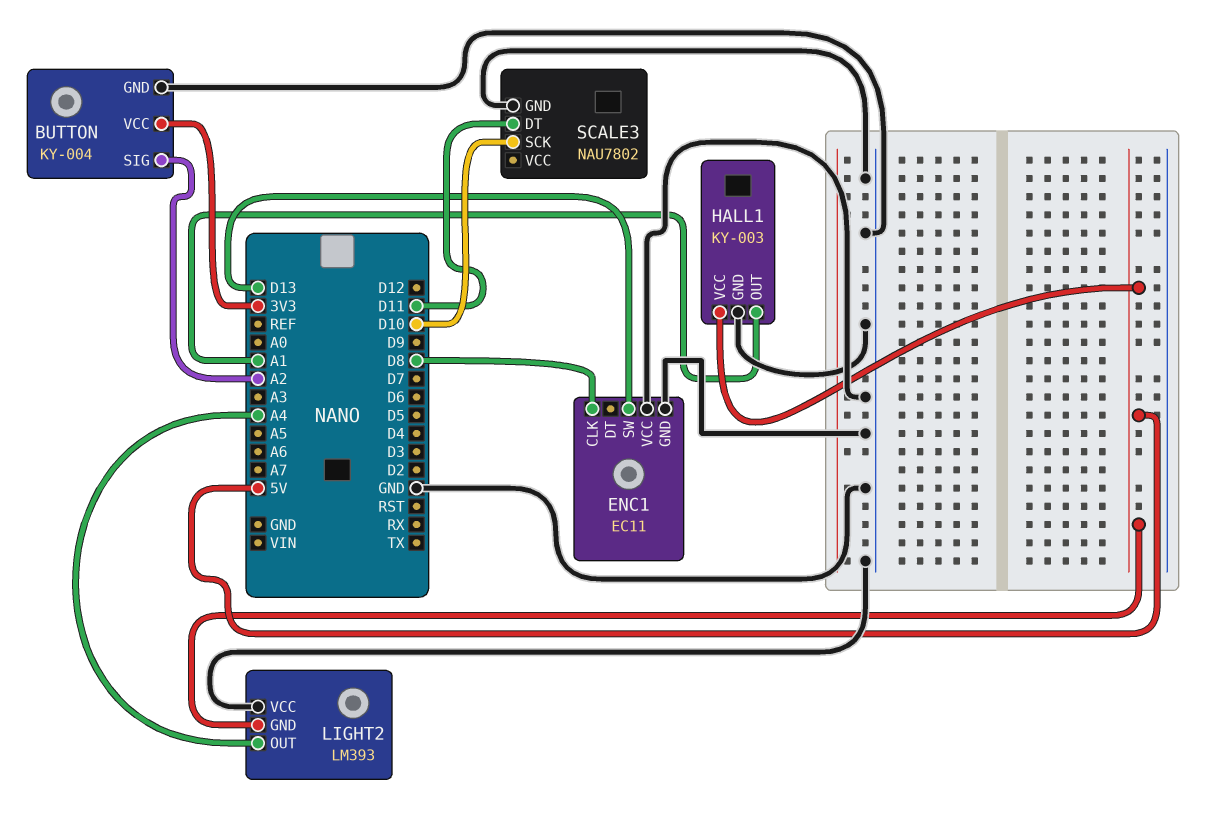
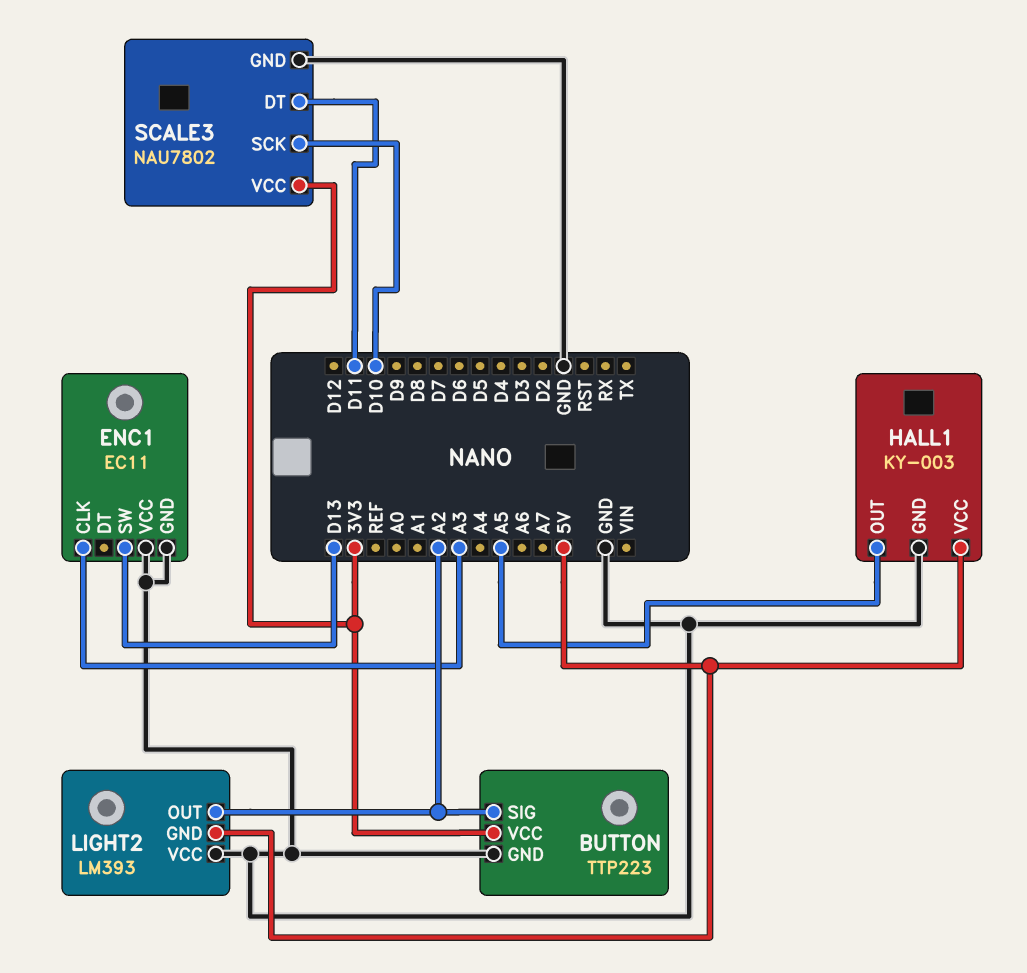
BUTTON: KY-004 -> TTP223
ENC1 pin CLK: D8 -> A3
HALL1 pin OUT: A1 -> A5
LIGHT2 pin OUT: A4 -> A2
SCALE3 pin VCC: none -> 3V3

